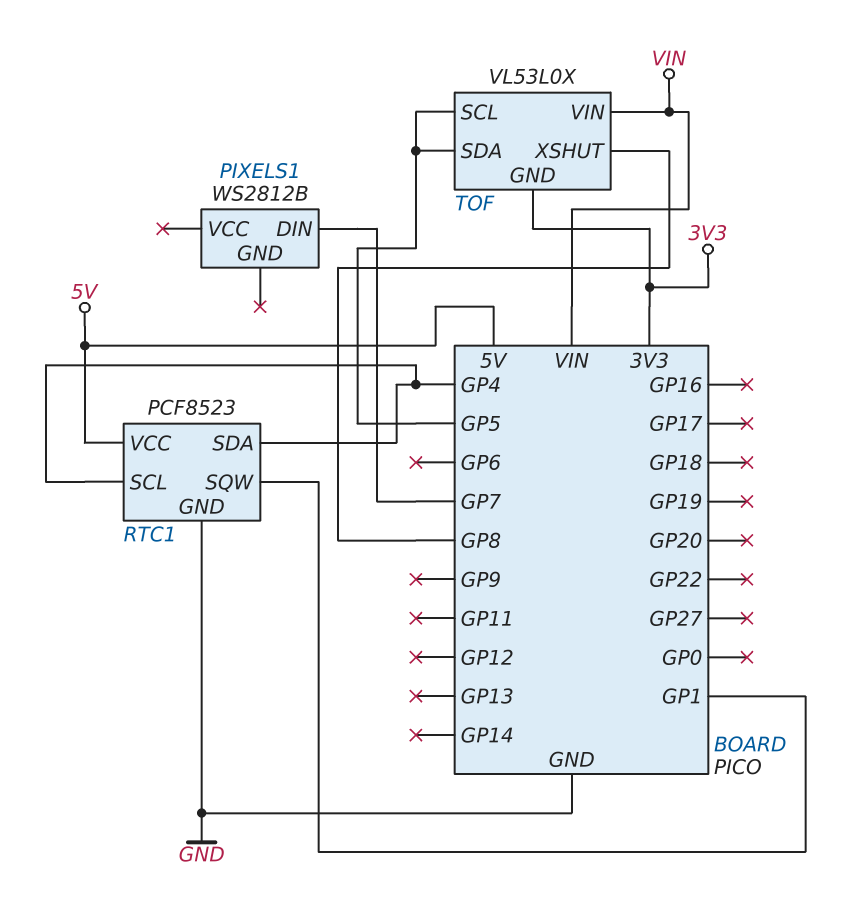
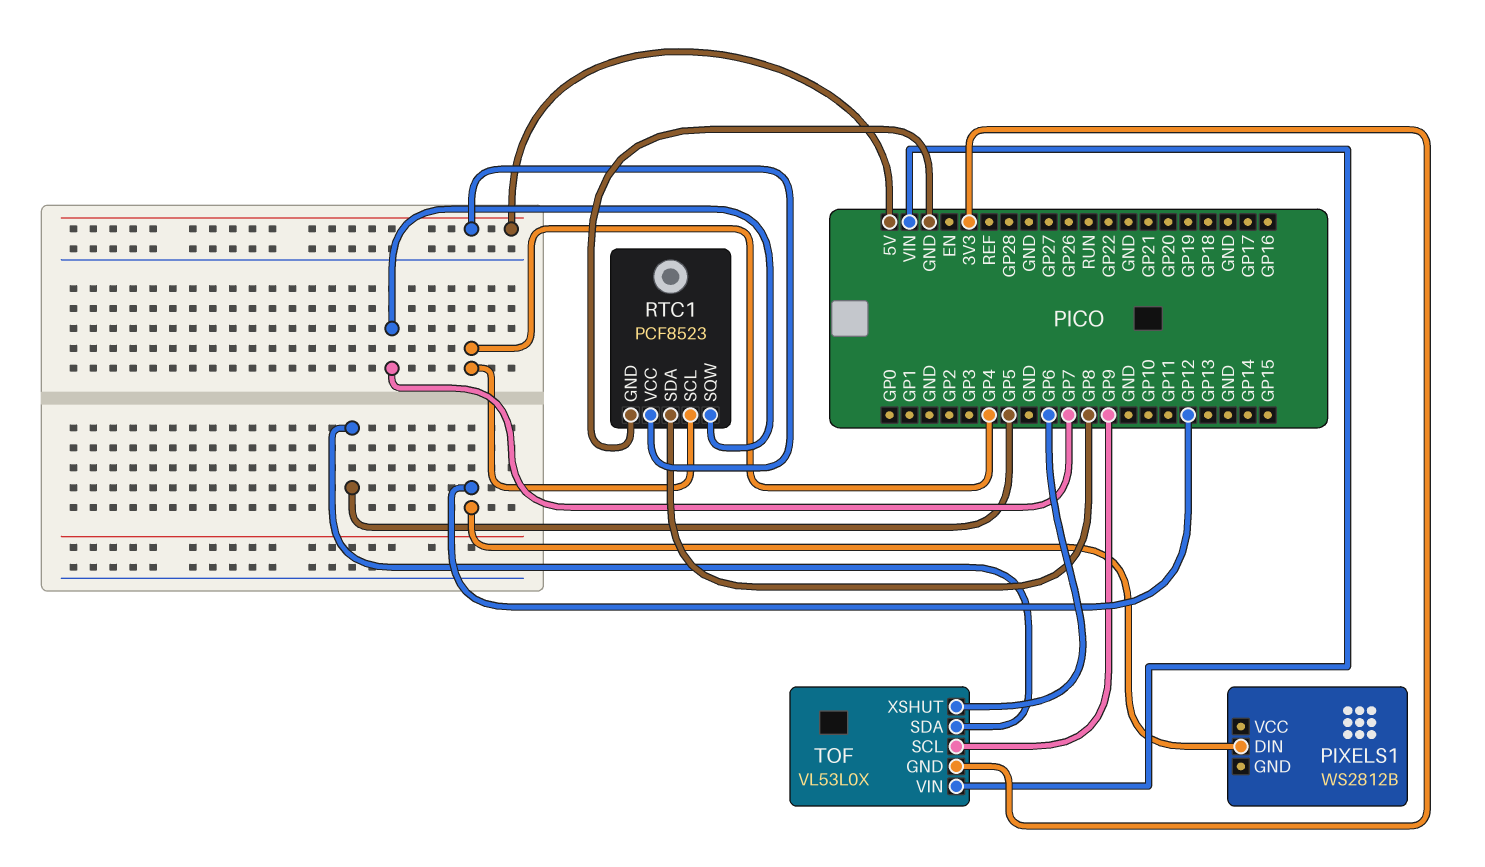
PIXELS1 pin DIN: GP7 -> GP12
RTC1 pin SDA: GP4 -> GP8
RTC1 pin SQW: GP1 -> GP7
TOF pin SCL: GP5 -> GP9
TOF pin XSHUT: GP8 -> GP6

